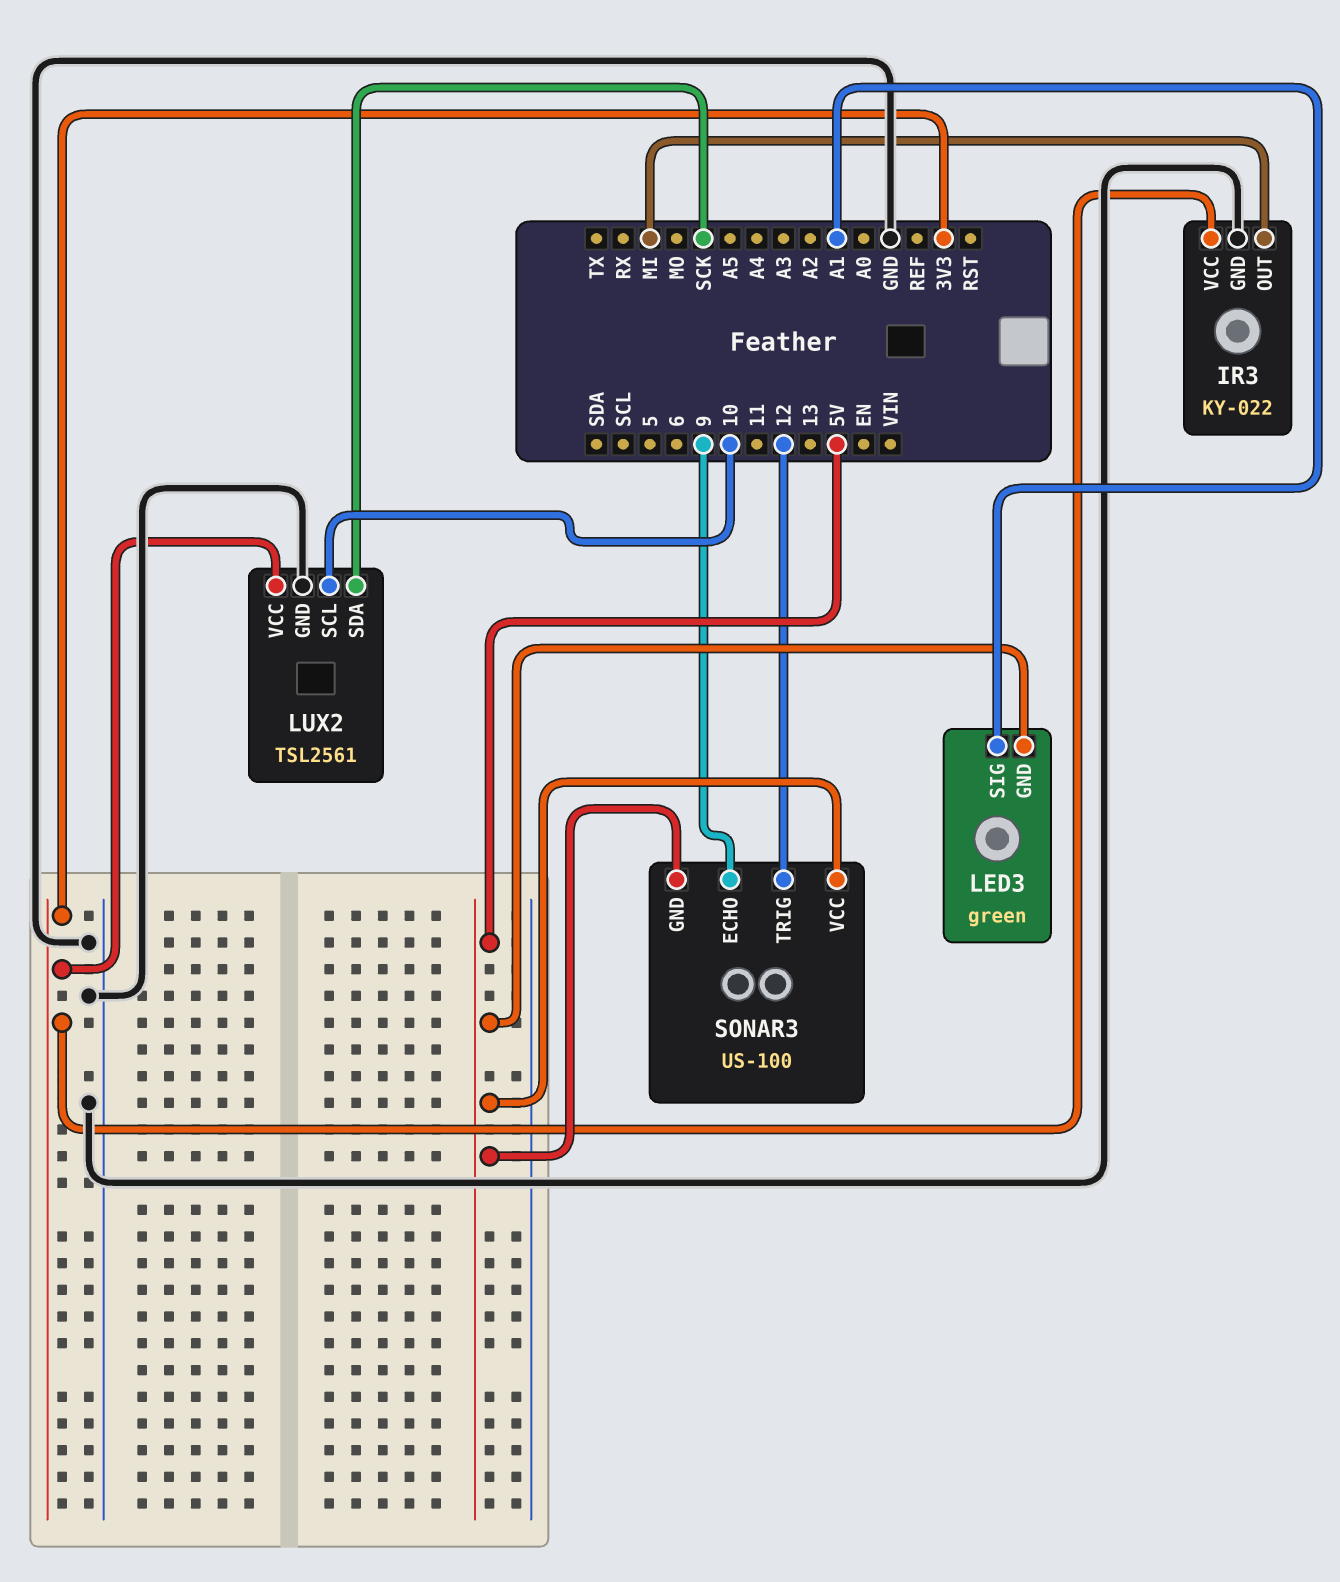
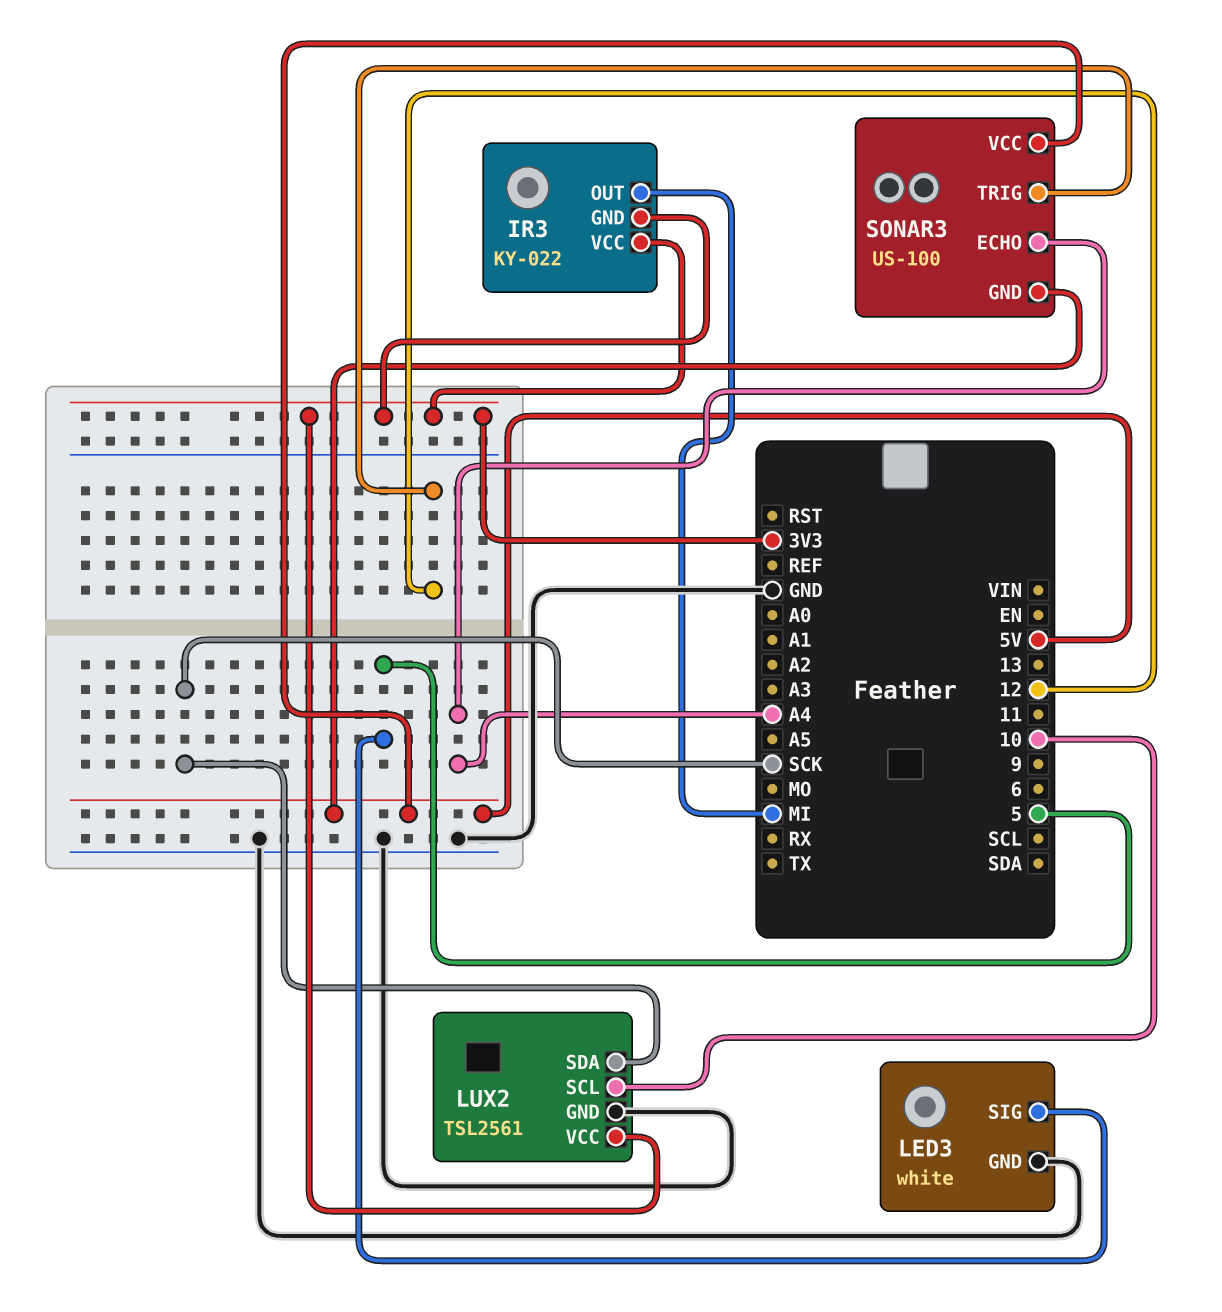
IR3 pin GND: GND -> 3V3
LED3: green -> white
LED3 pin GND: 5V -> GND
LED3 pin SIG: A1 -> 5
SONAR3 pin ECHO: 9 -> A4

